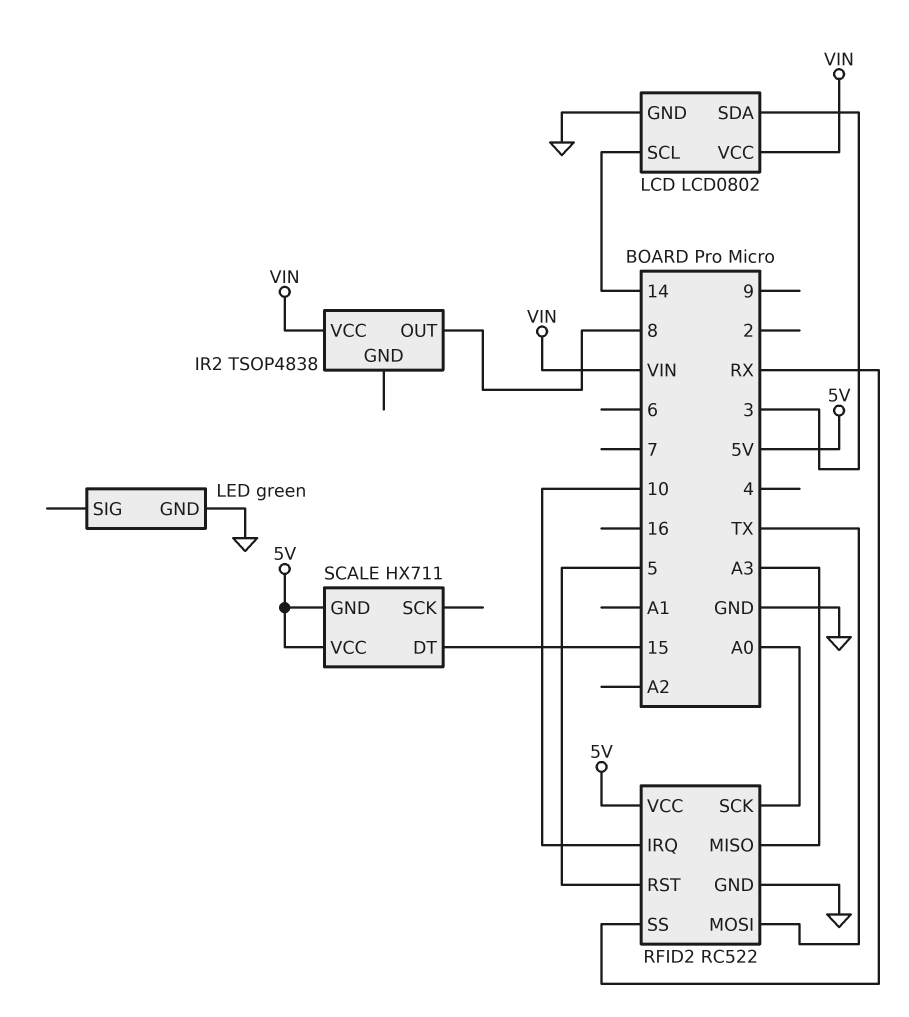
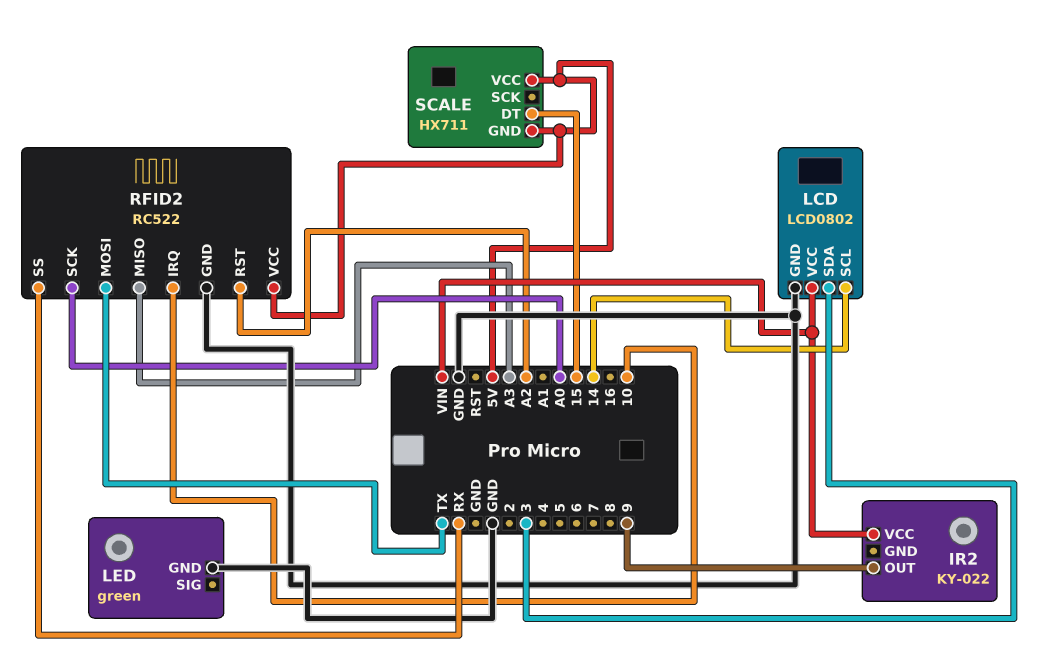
IR2: TSOP4838 -> KY-022
IR2 pin OUT: 8 -> 9
RFID2 pin RST: 5 -> A2

